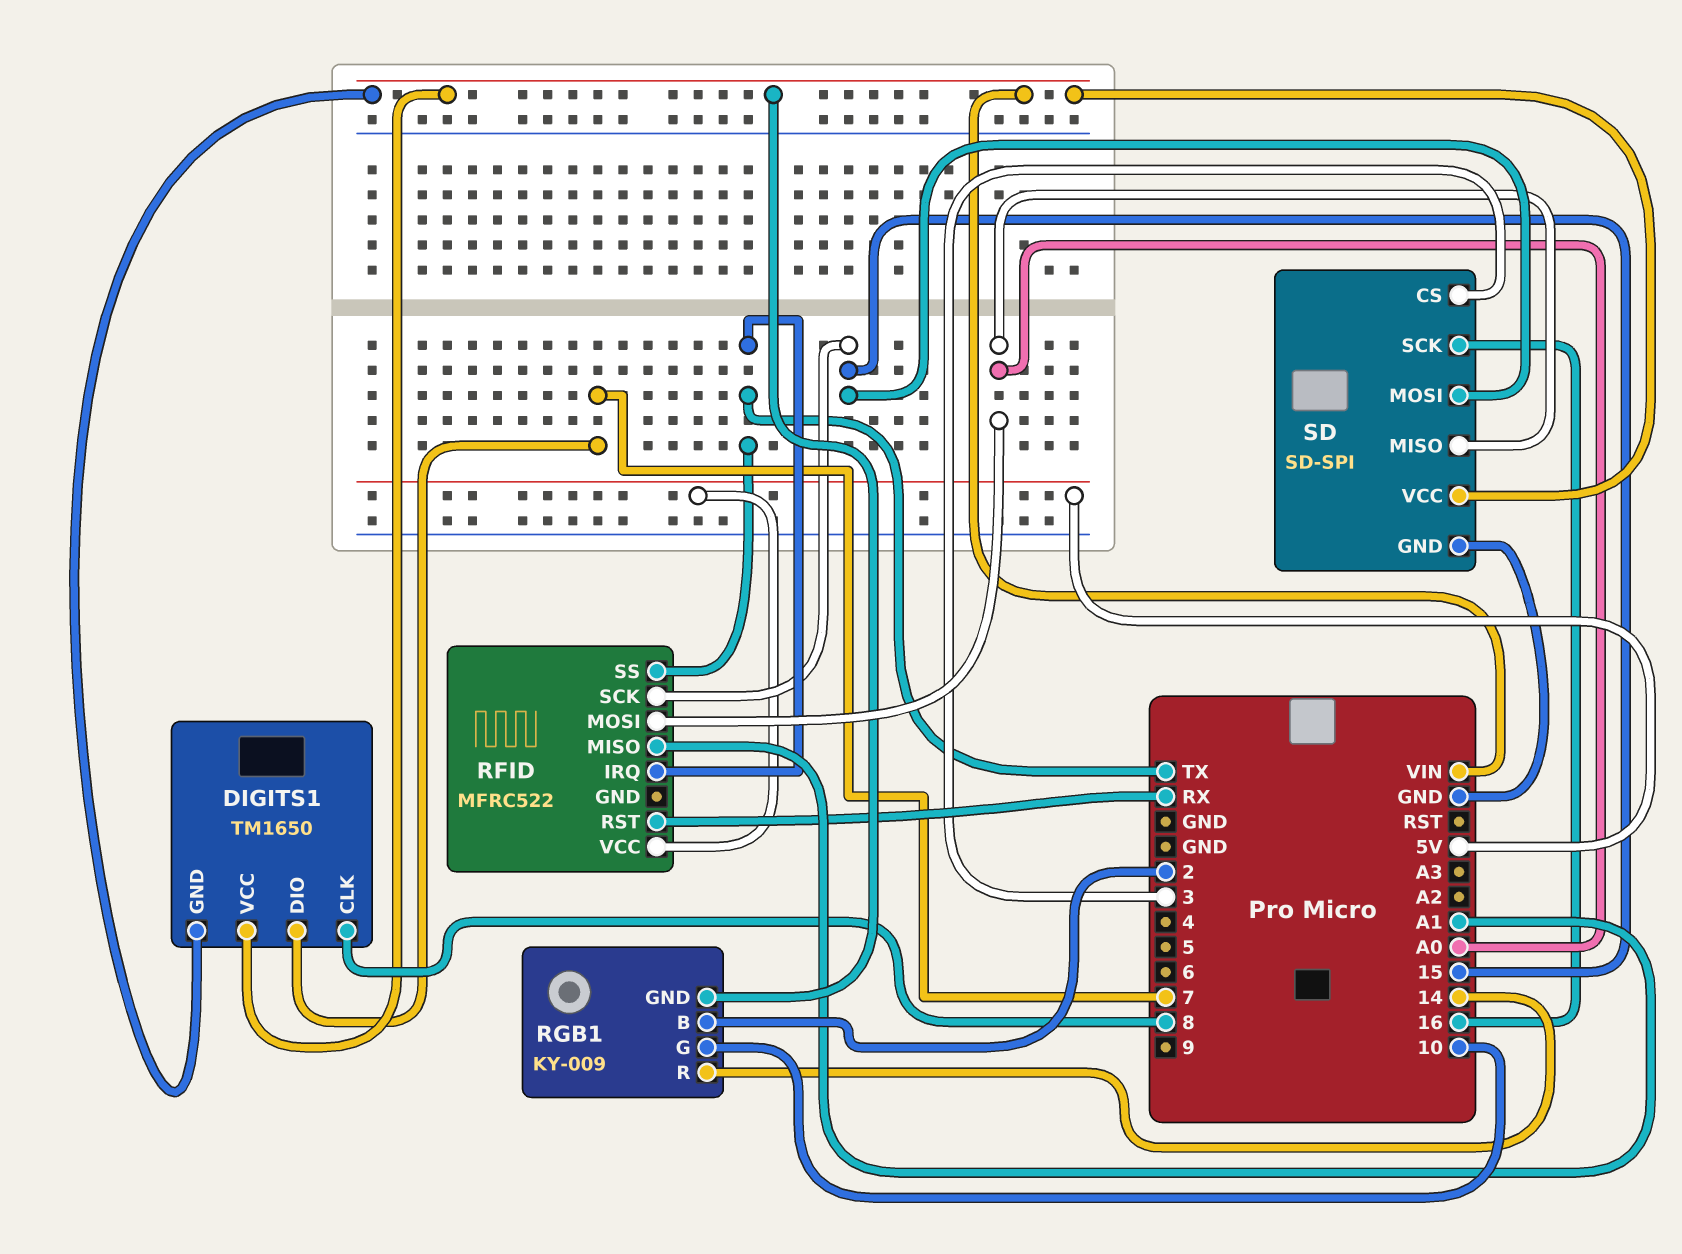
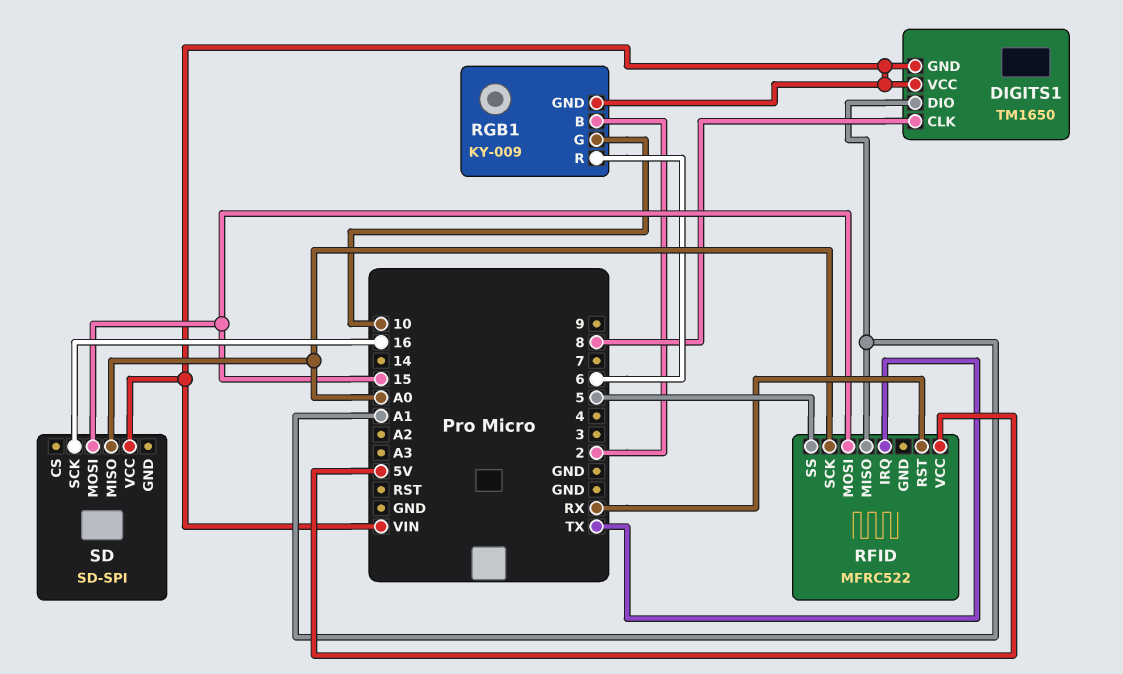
DIGITS1 pin DIO: 7 -> A1
RFID pin MOSI: A0 -> 15
RFID pin SCK: 15 -> A0
RFID pin SS: TX -> 5
RGB1 pin R: 14 -> 6
SD pin CS: 3 -> none
SD pin GND: GND -> none

